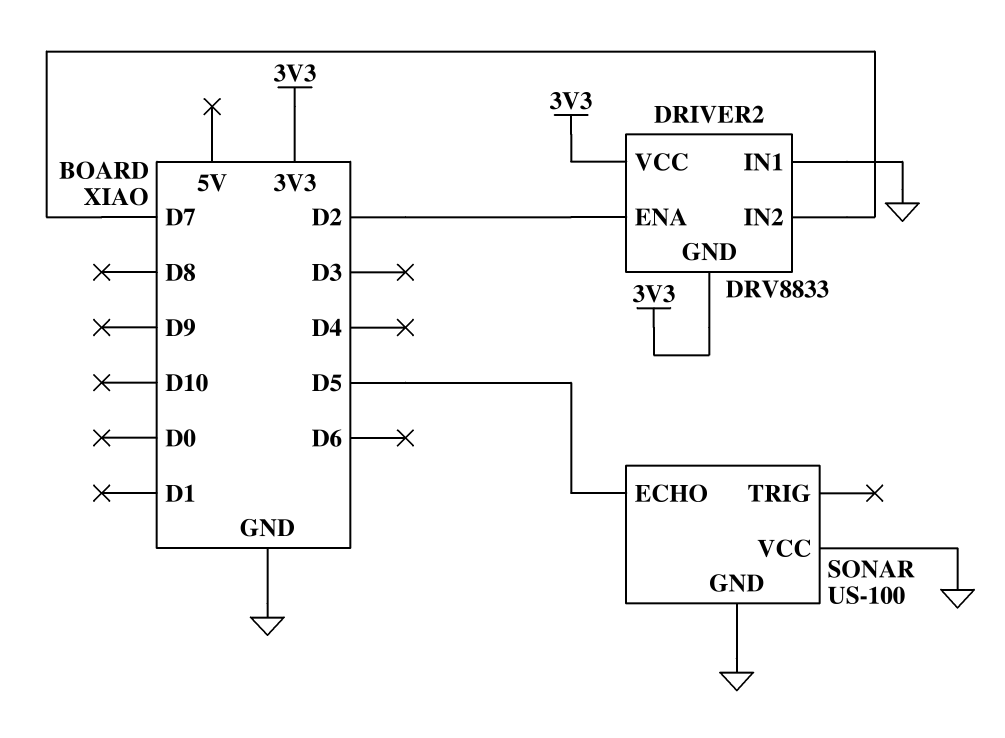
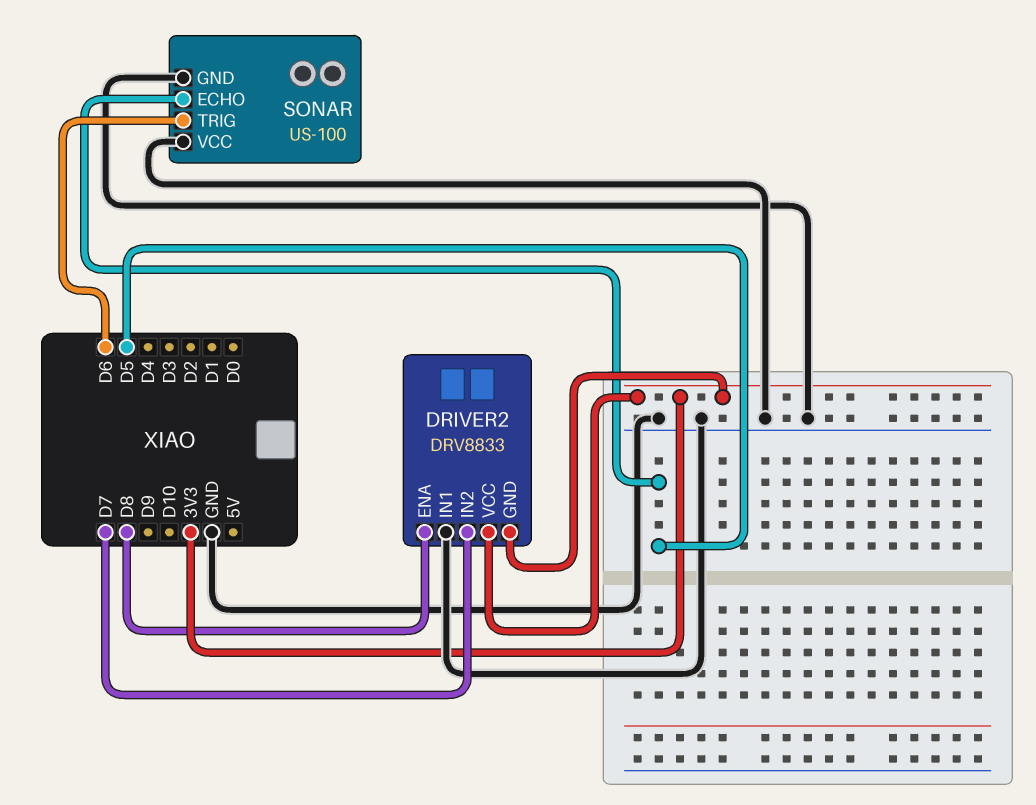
DRIVER2 pin ENA: D2 -> D8
SONAR pin TRIG: none -> D6

